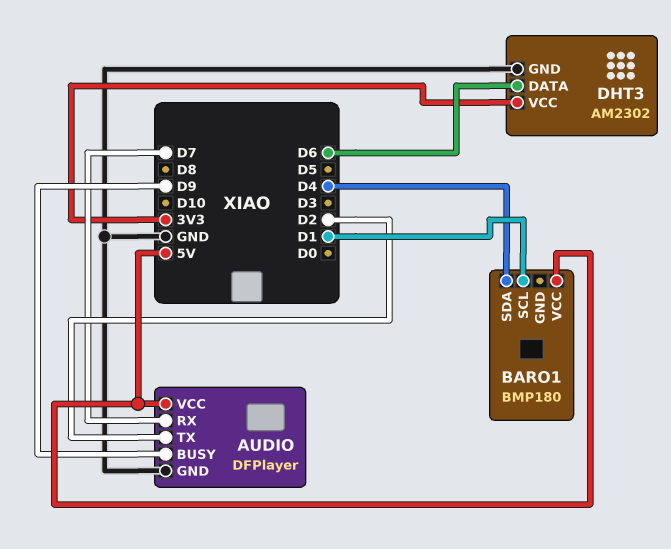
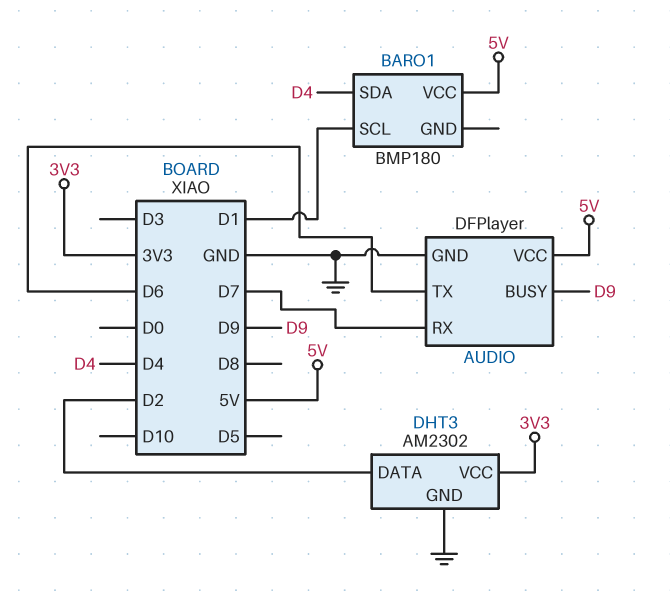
AUDIO pin TX: D2 -> D6
DHT3 pin DATA: D6 -> D2

